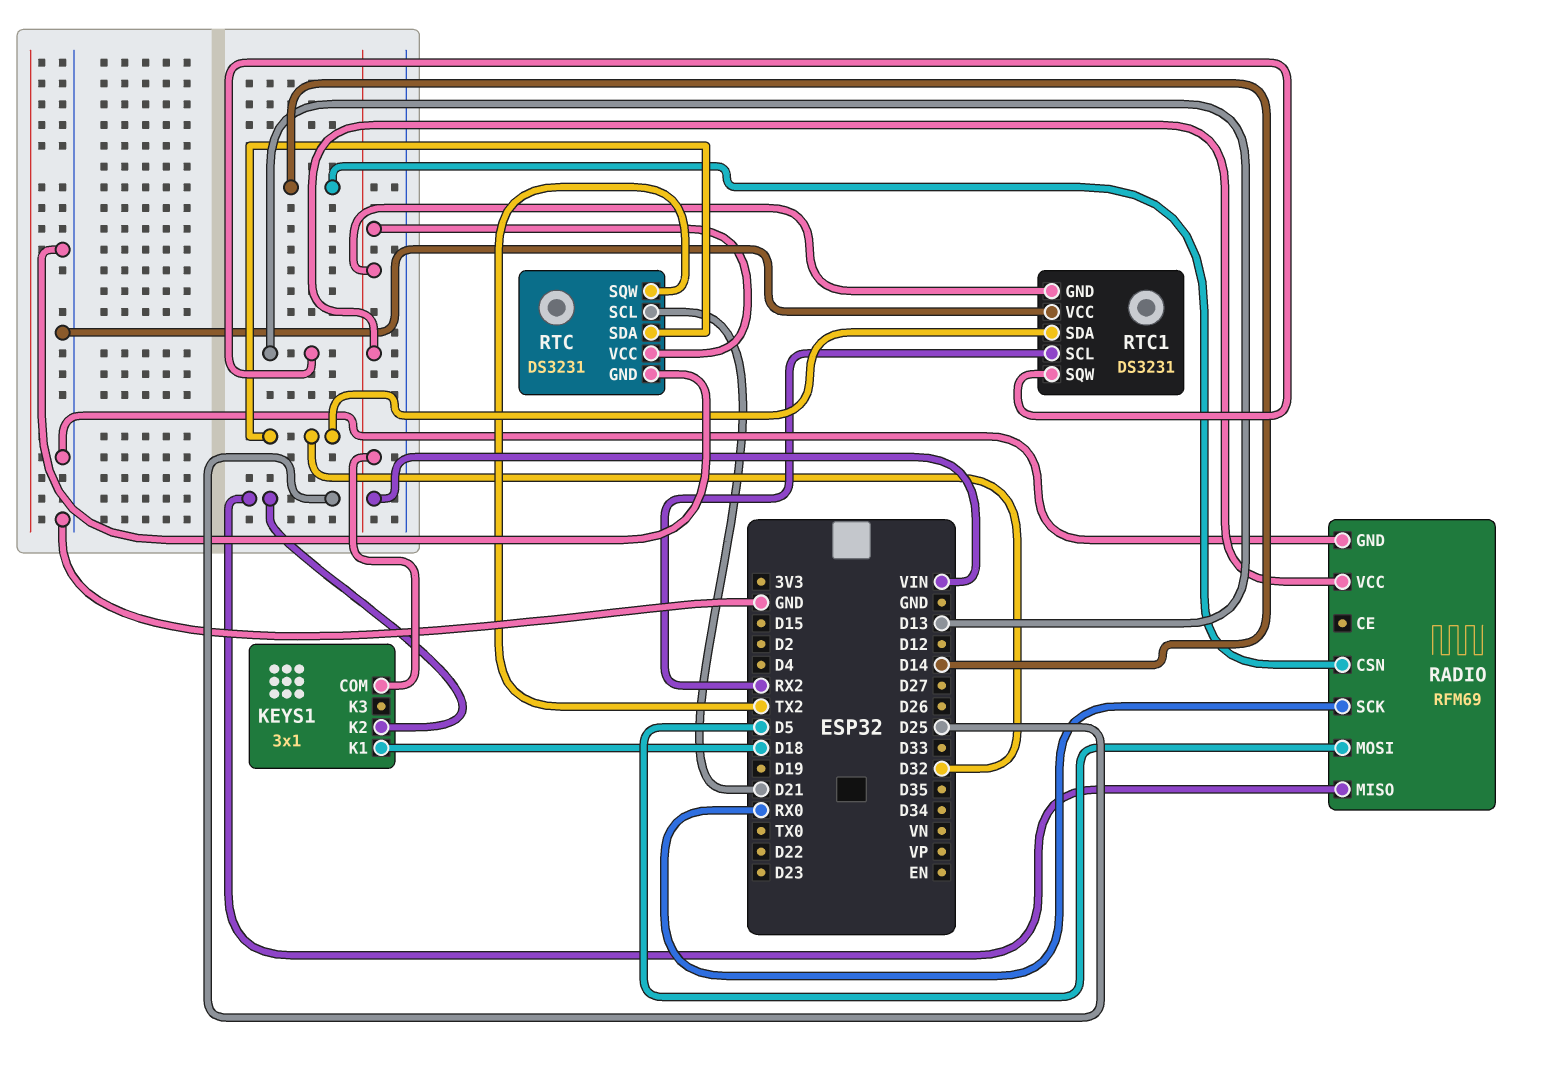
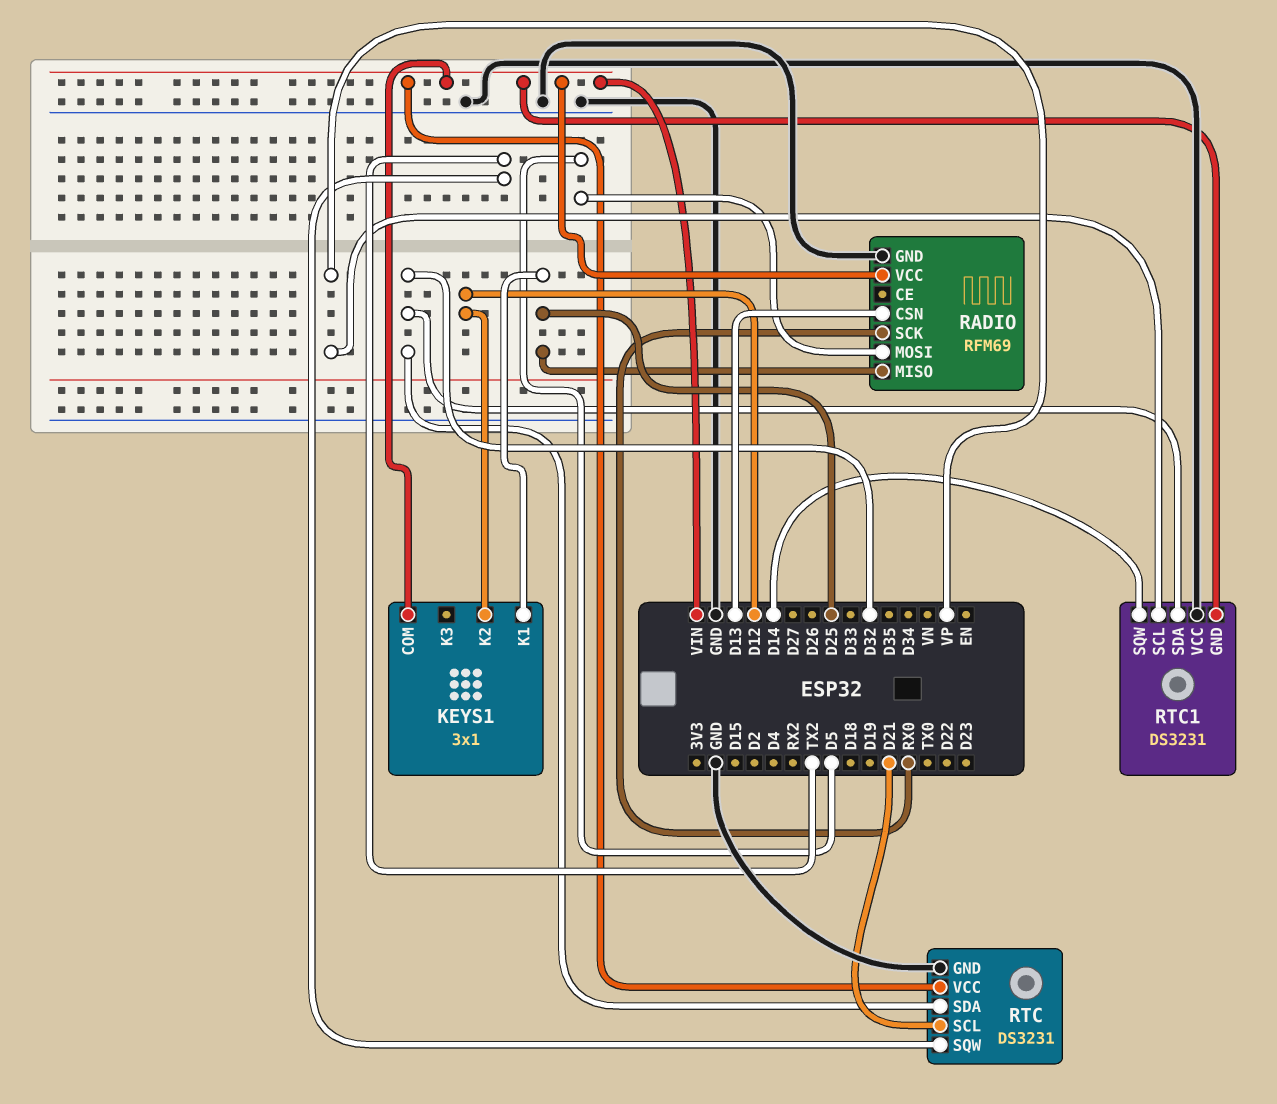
KEYS1 pin K1: D18 -> D25
KEYS1 pin K2: D25 -> D12
RADIO pin CSN: D14 -> D13
RTC1 pin SCL: RX2 -> VP
RTC1 pin SQW: D13 -> D14

